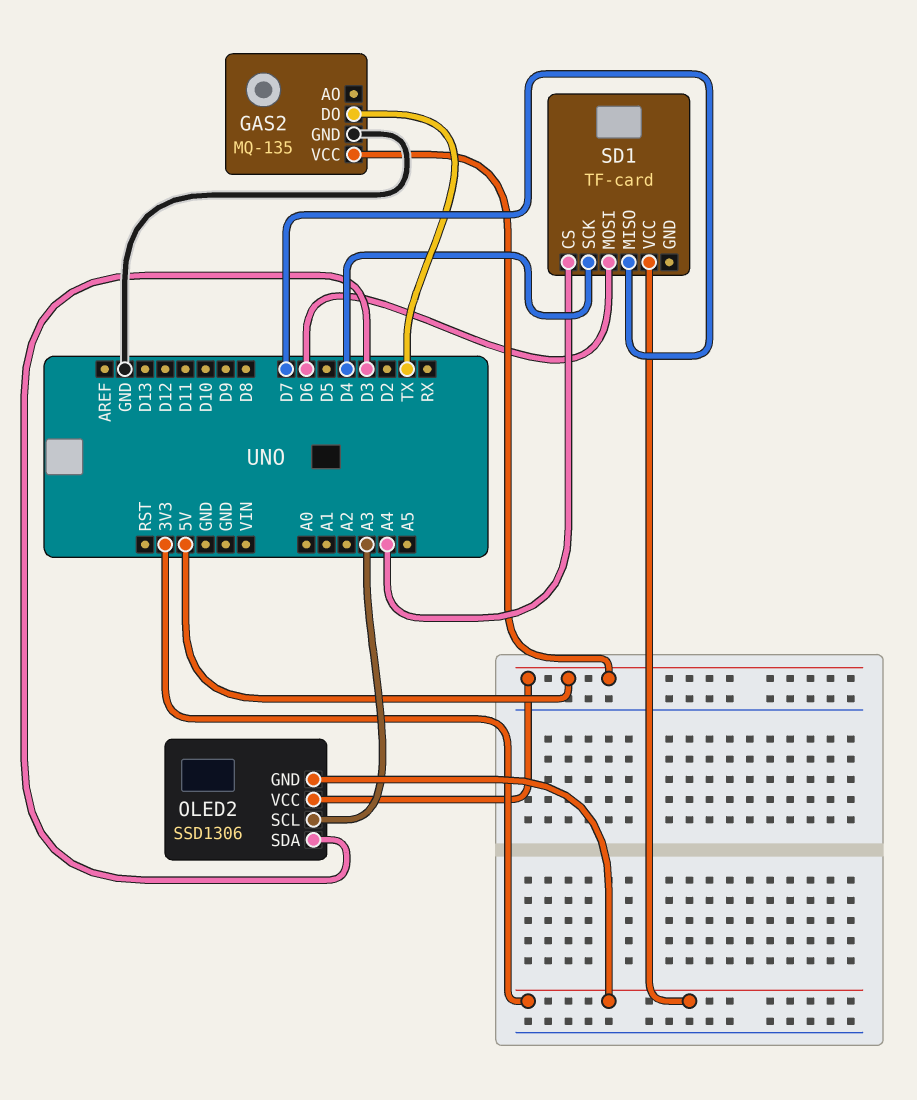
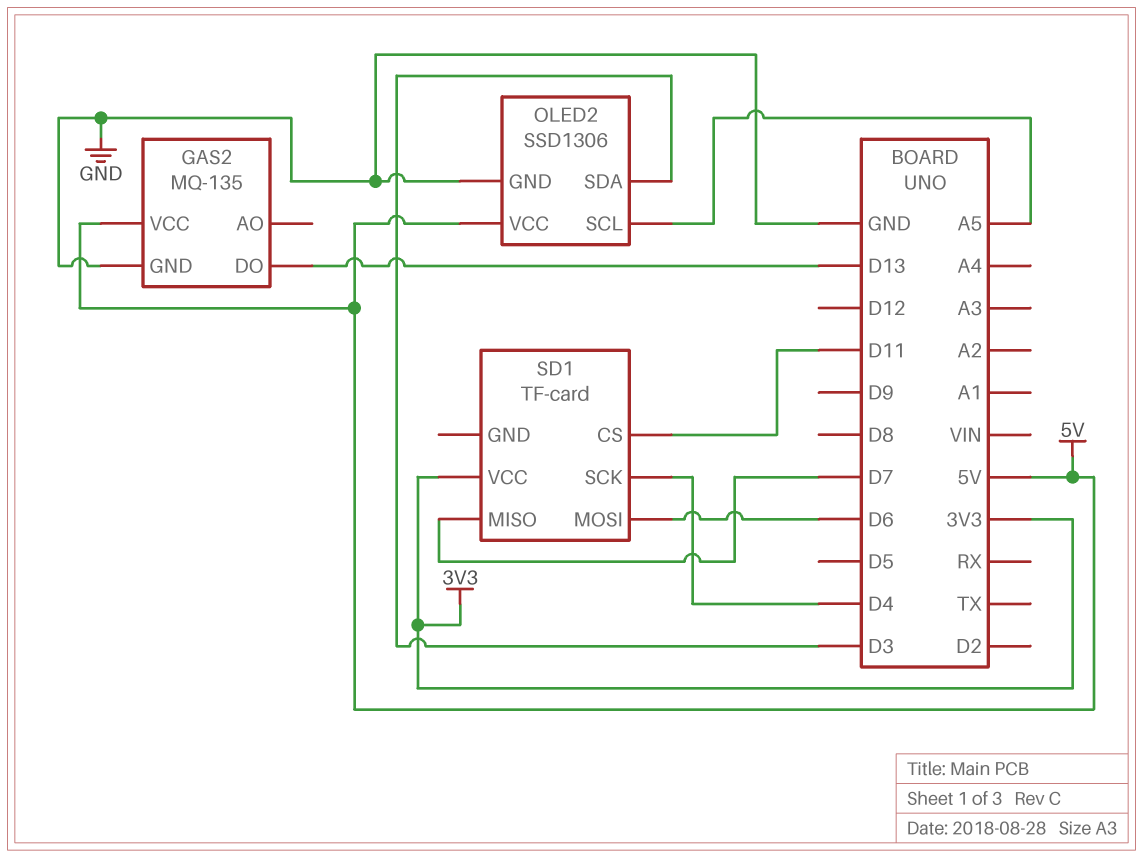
GAS2 pin DO: TX -> D13
OLED2 pin GND: 3V3 -> GND
OLED2 pin SCL: A3 -> A5
SD1 pin CS: A4 -> D11

